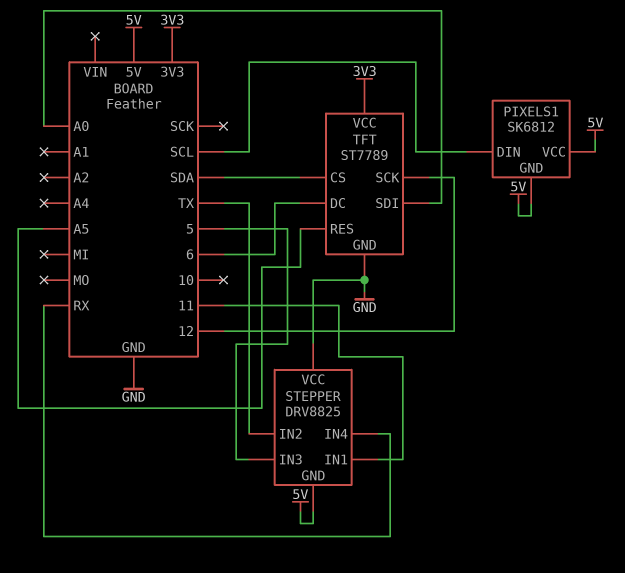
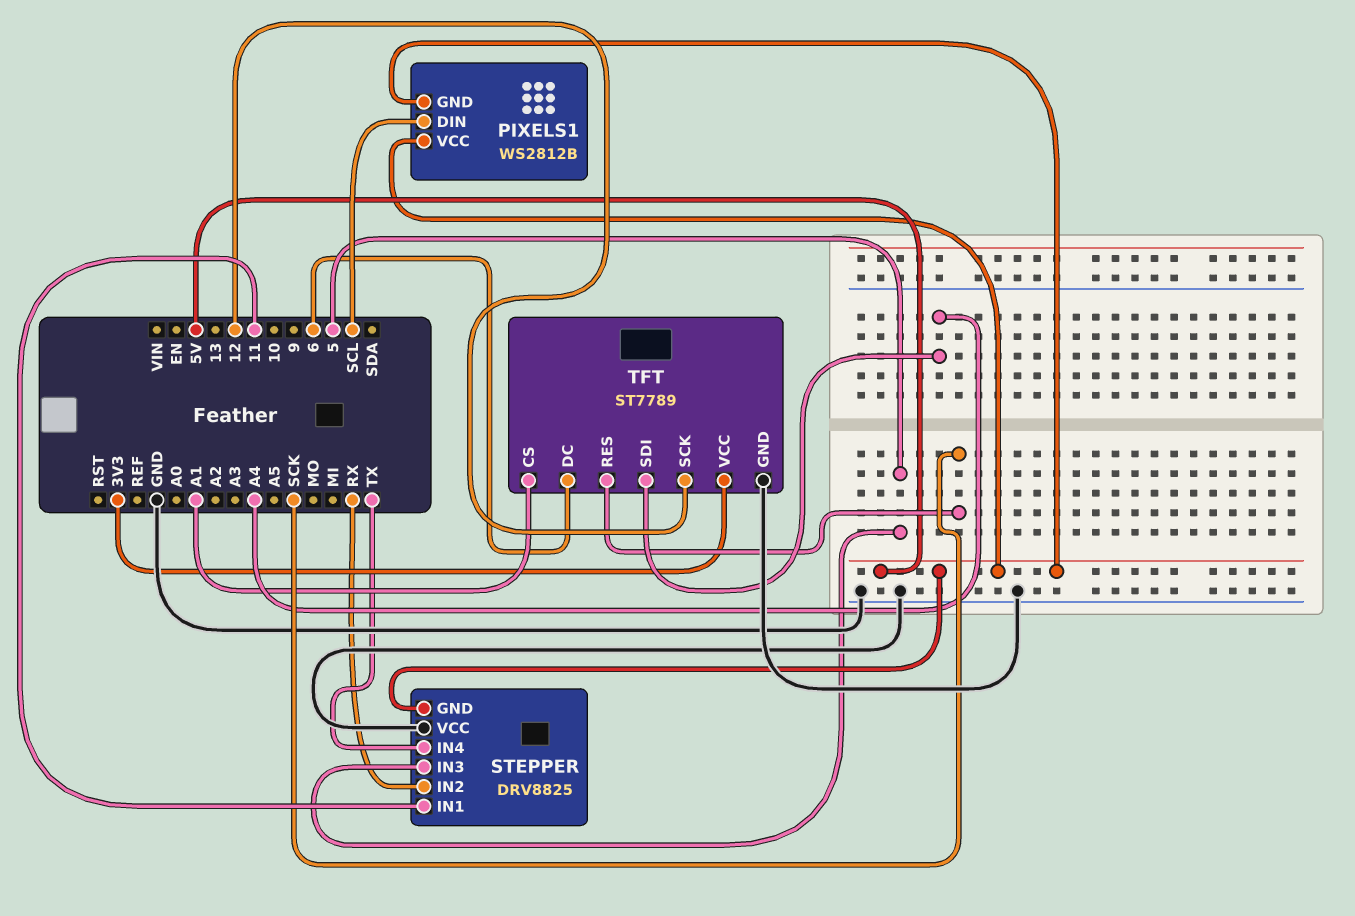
PIXELS1: SK6812 -> WS2812B
STEPPER pin IN2: TX -> RX
STEPPER pin IN4: RX -> TX
TFT pin CS: SDA -> A1
TFT pin RES: A5 -> SCK
TFT pin SDI: A0 -> A4

